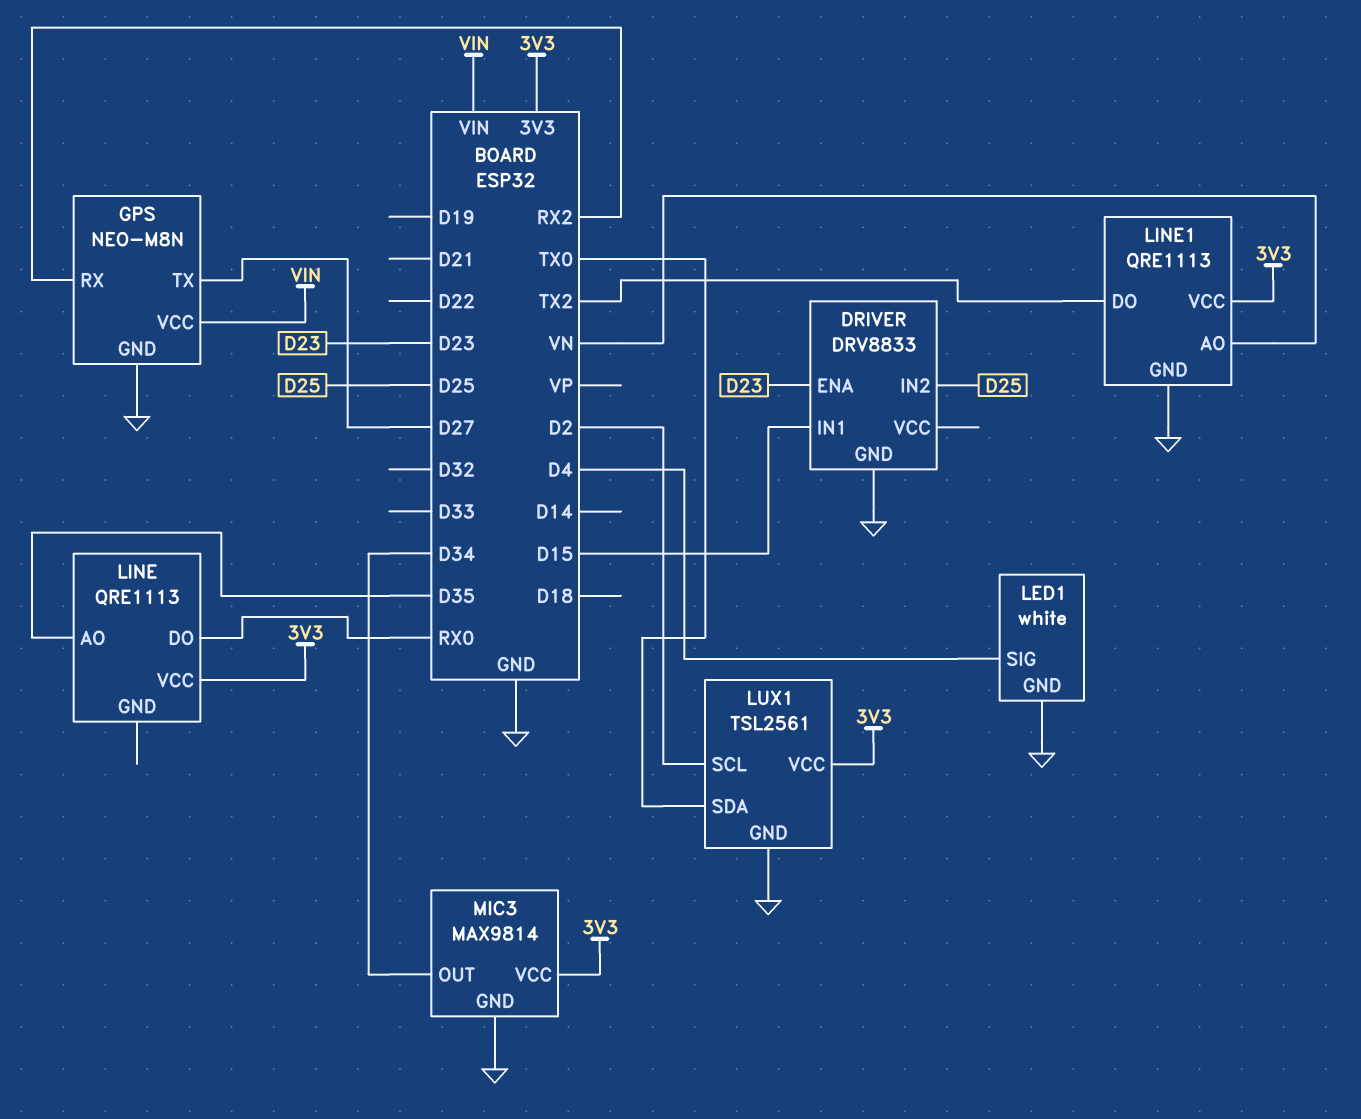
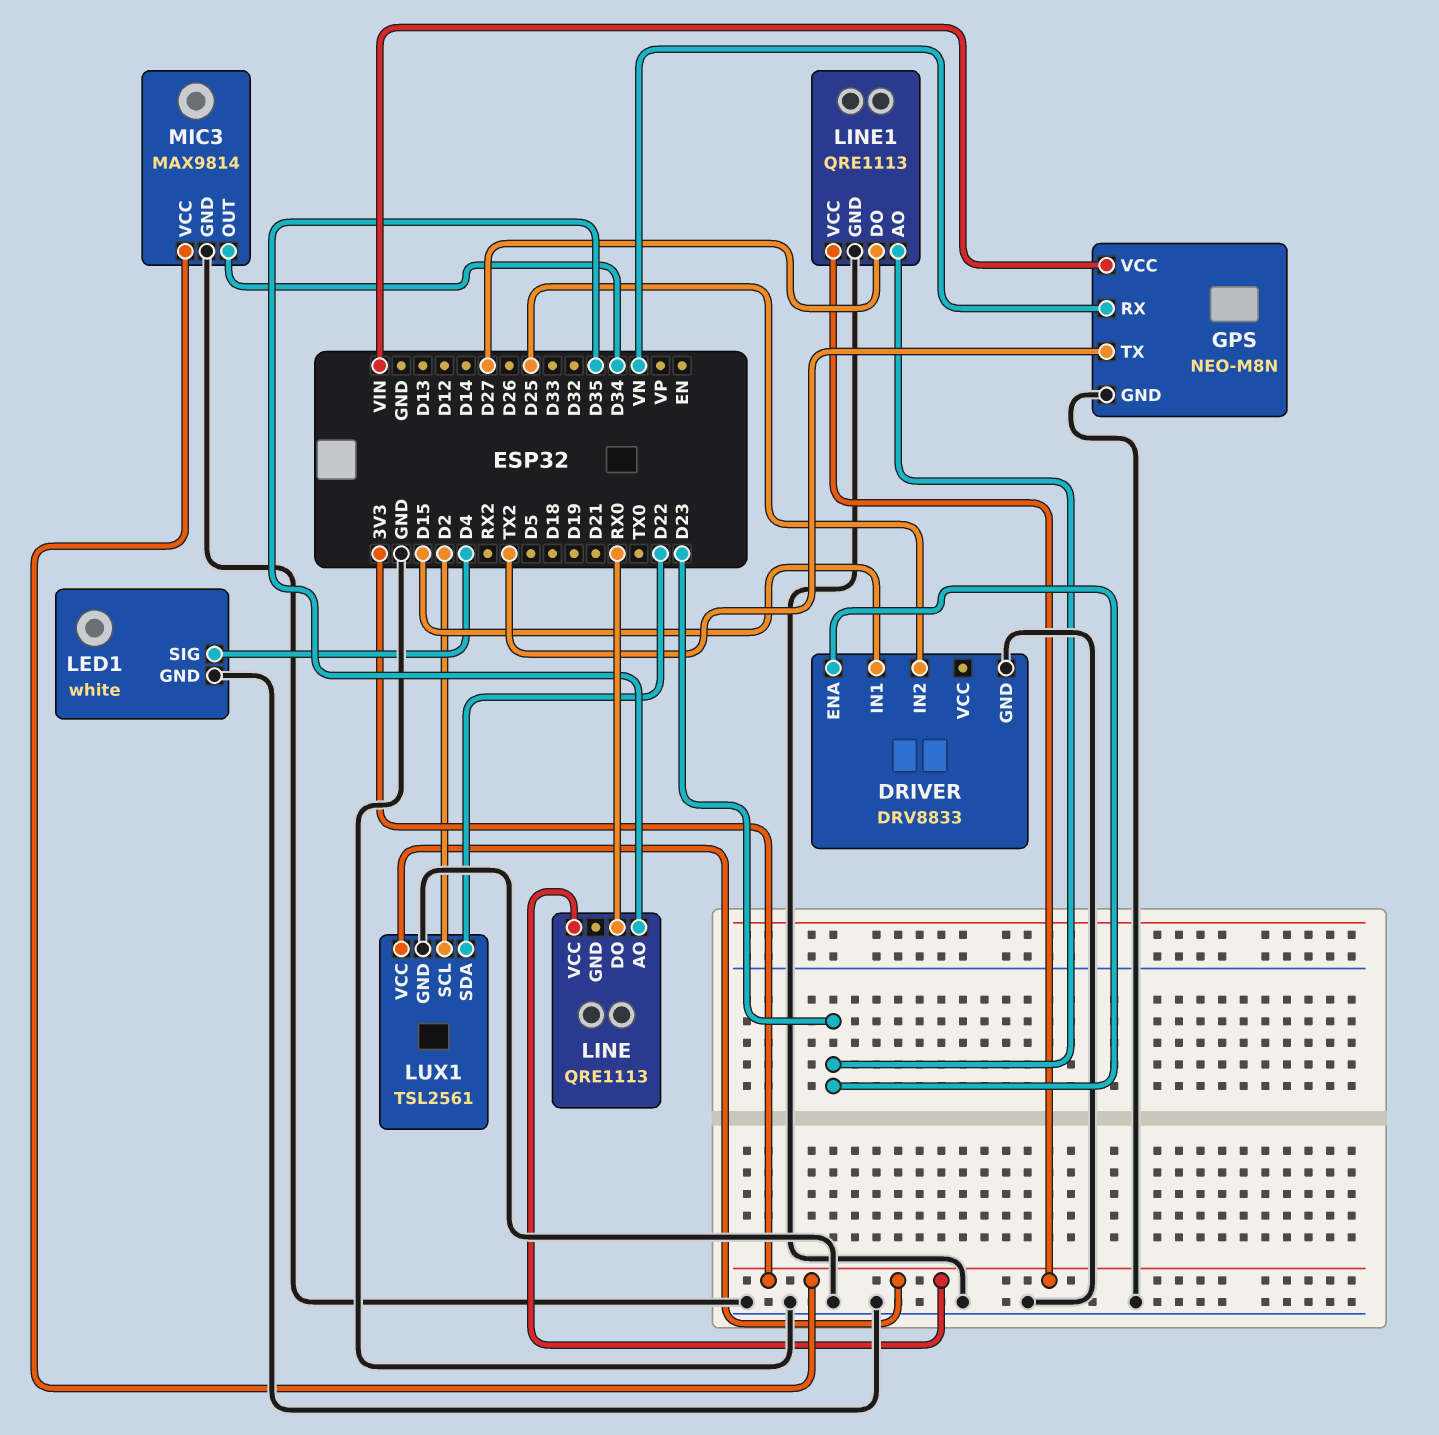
GPS pin RX: RX2 -> VN
GPS pin TX: D27 -> TX2
LINE1 pin AO: VN -> D23
LINE1 pin DO: TX2 -> D27
LUX1 pin SDA: TX0 -> D22

